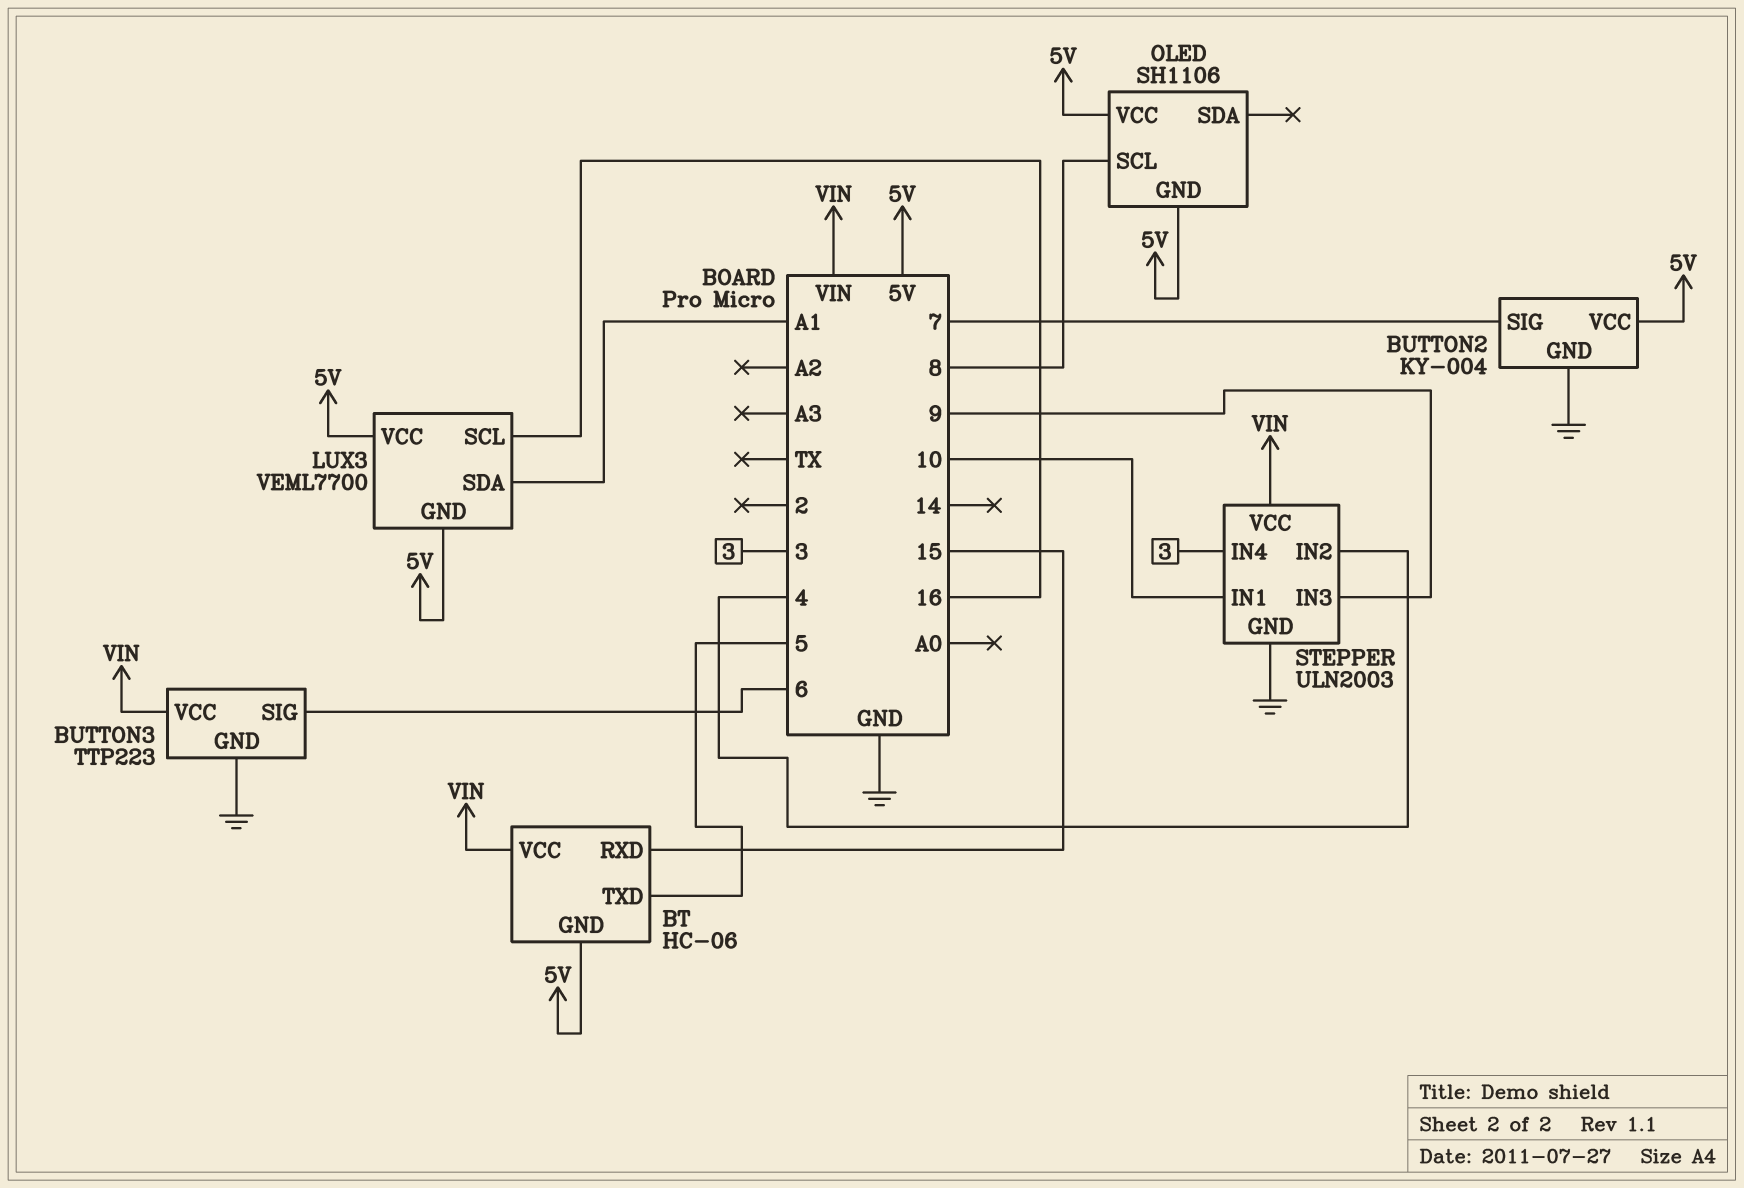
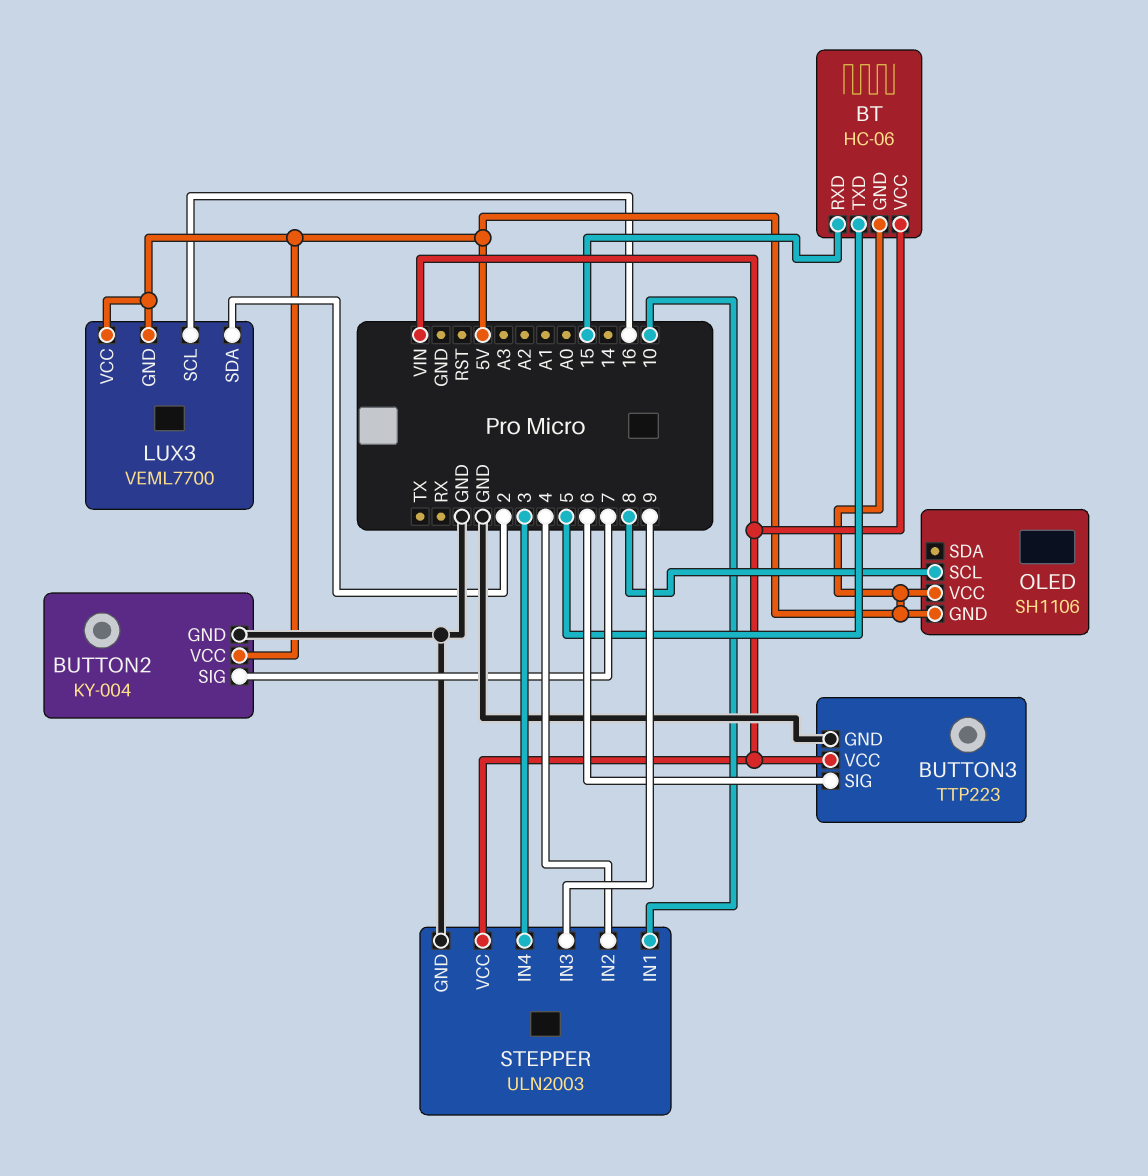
LUX3 pin SDA: A1 -> 2

